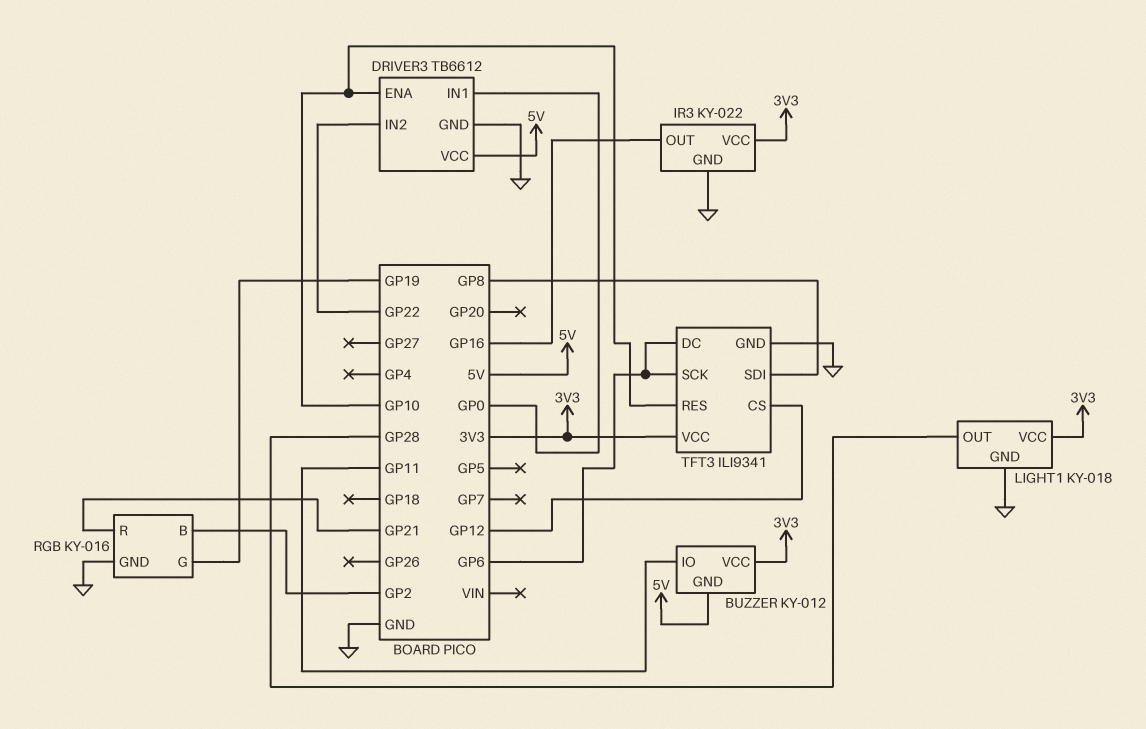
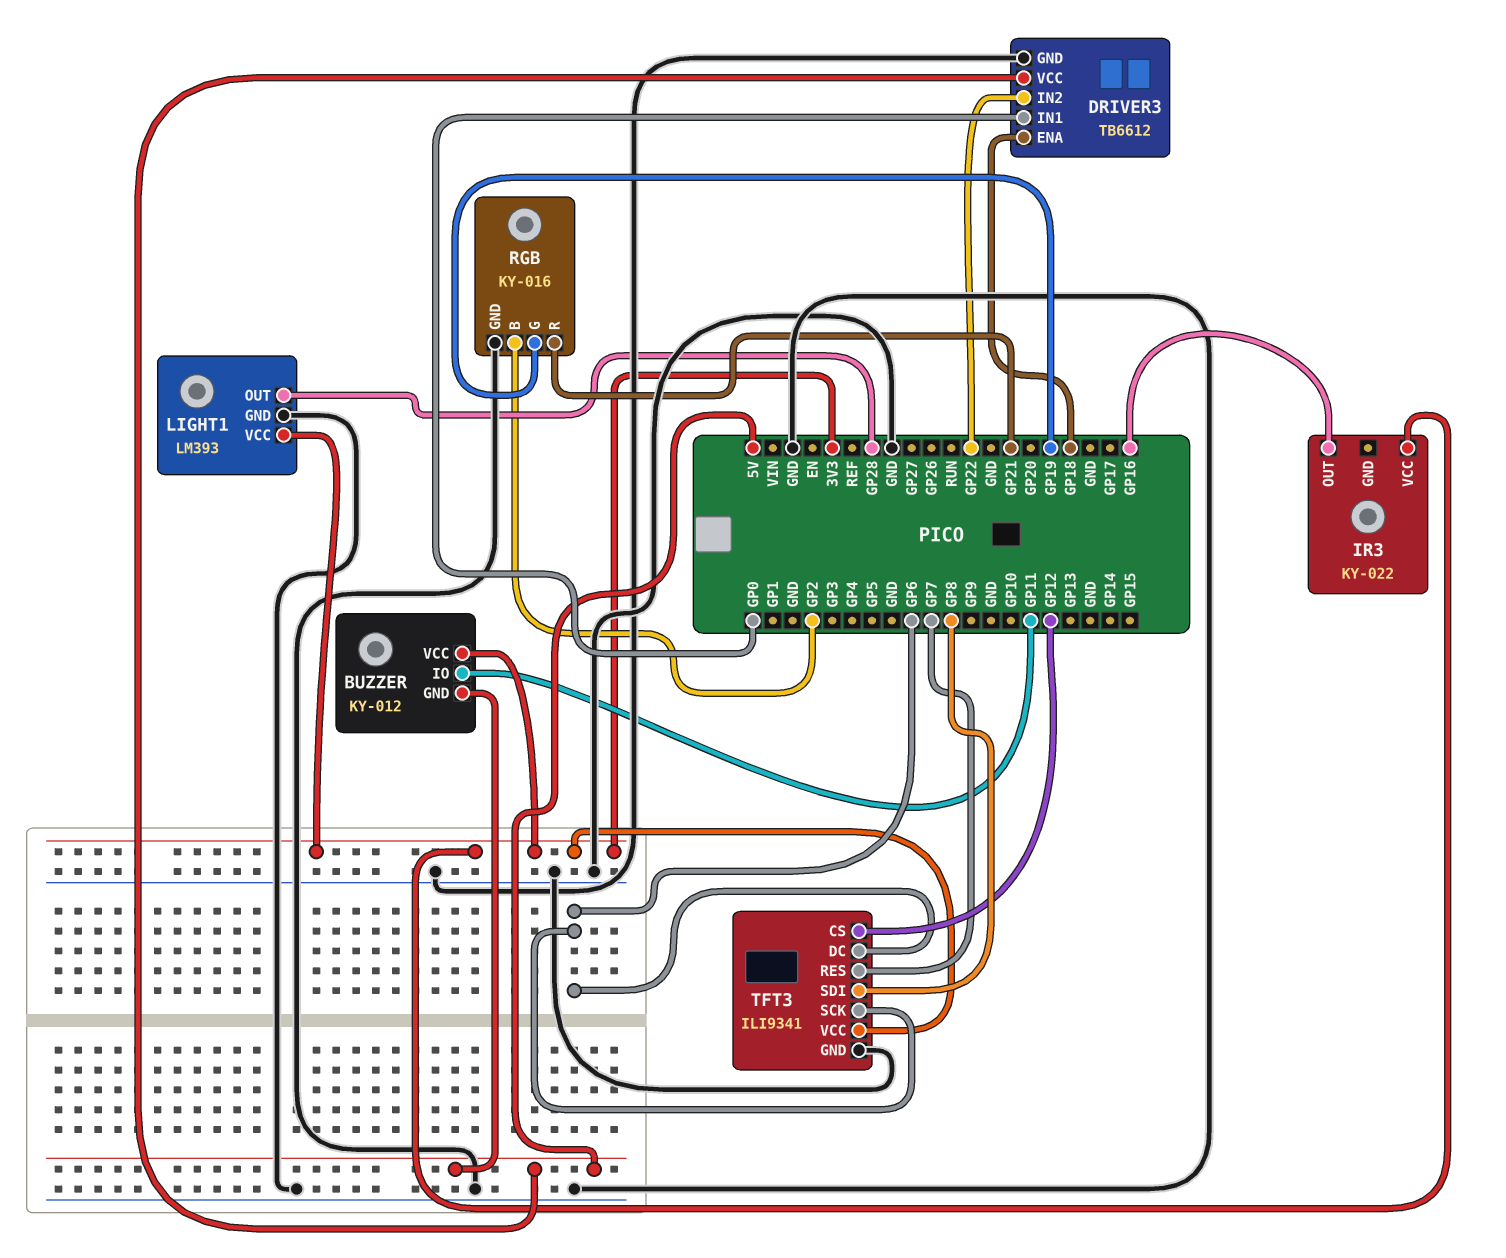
DRIVER3 pin ENA: GP10 -> GP18
IR3 pin GND: GND -> none
LIGHT1: KY-018 -> LM393
TFT3 pin RES: GP10 -> GP7

